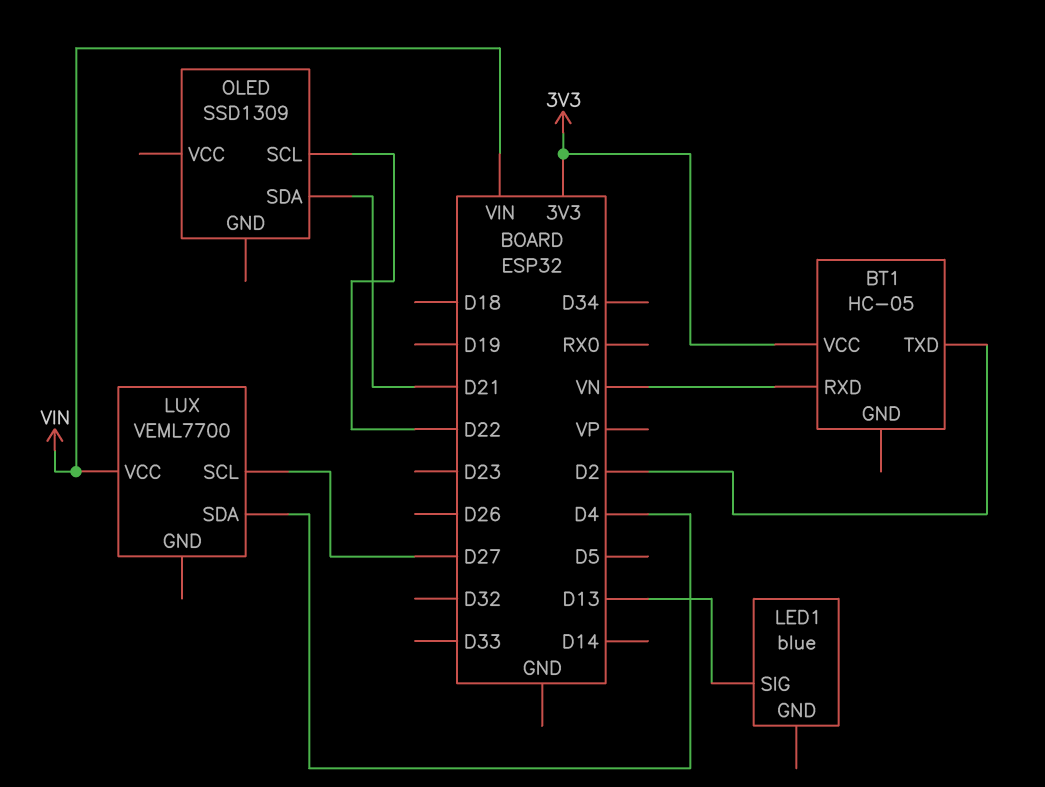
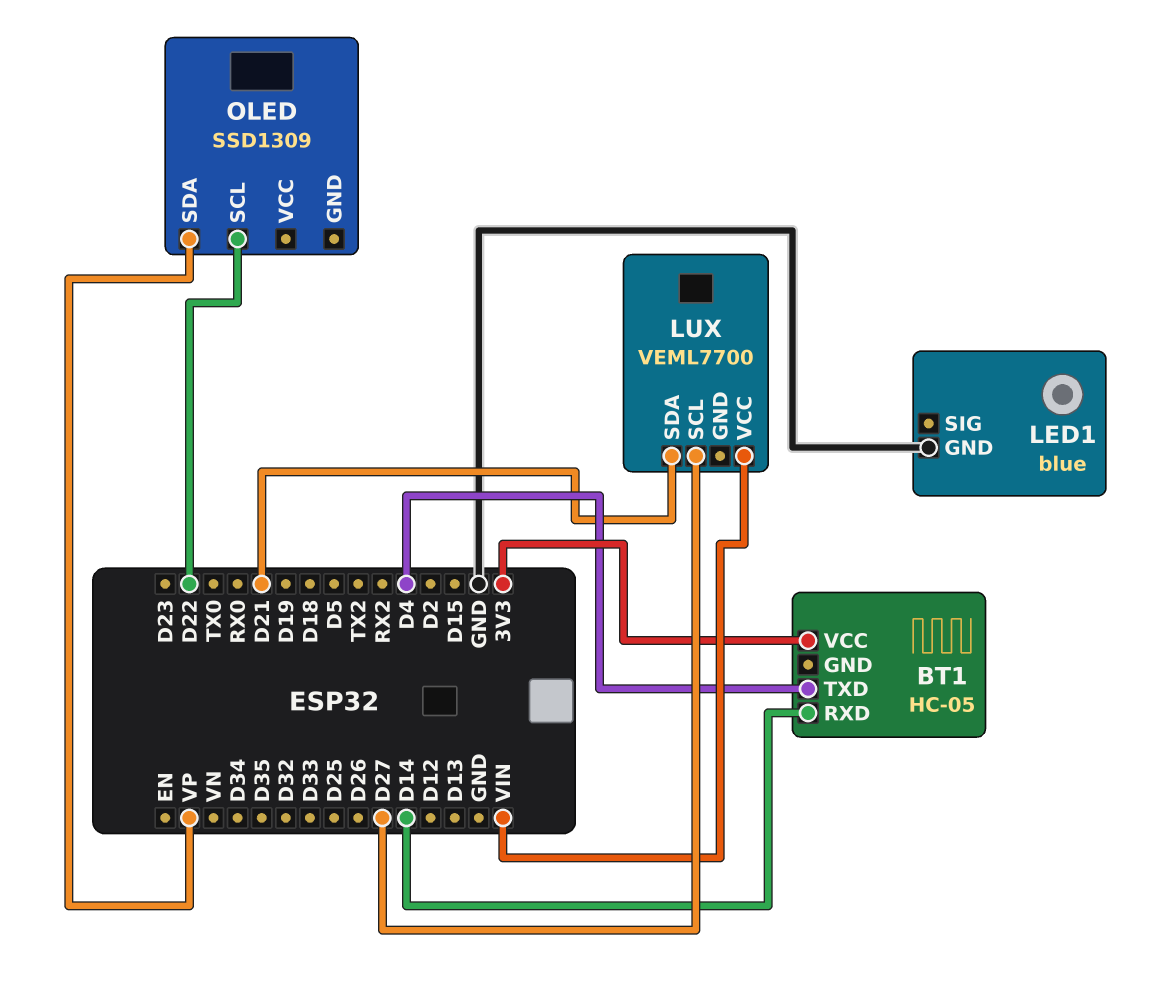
BT1 pin RXD: VN -> D14
BT1 pin TXD: D2 -> D4
LED1 pin GND: none -> GND
LED1 pin SIG: D13 -> none
LUX pin SDA: D4 -> D21
OLED pin SDA: D21 -> VP

